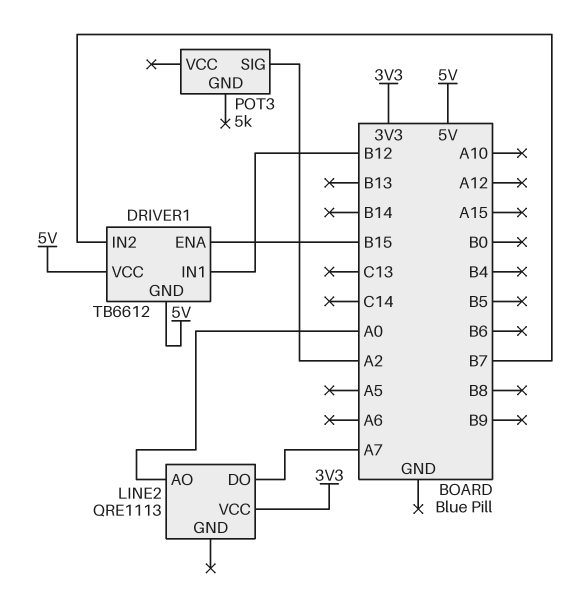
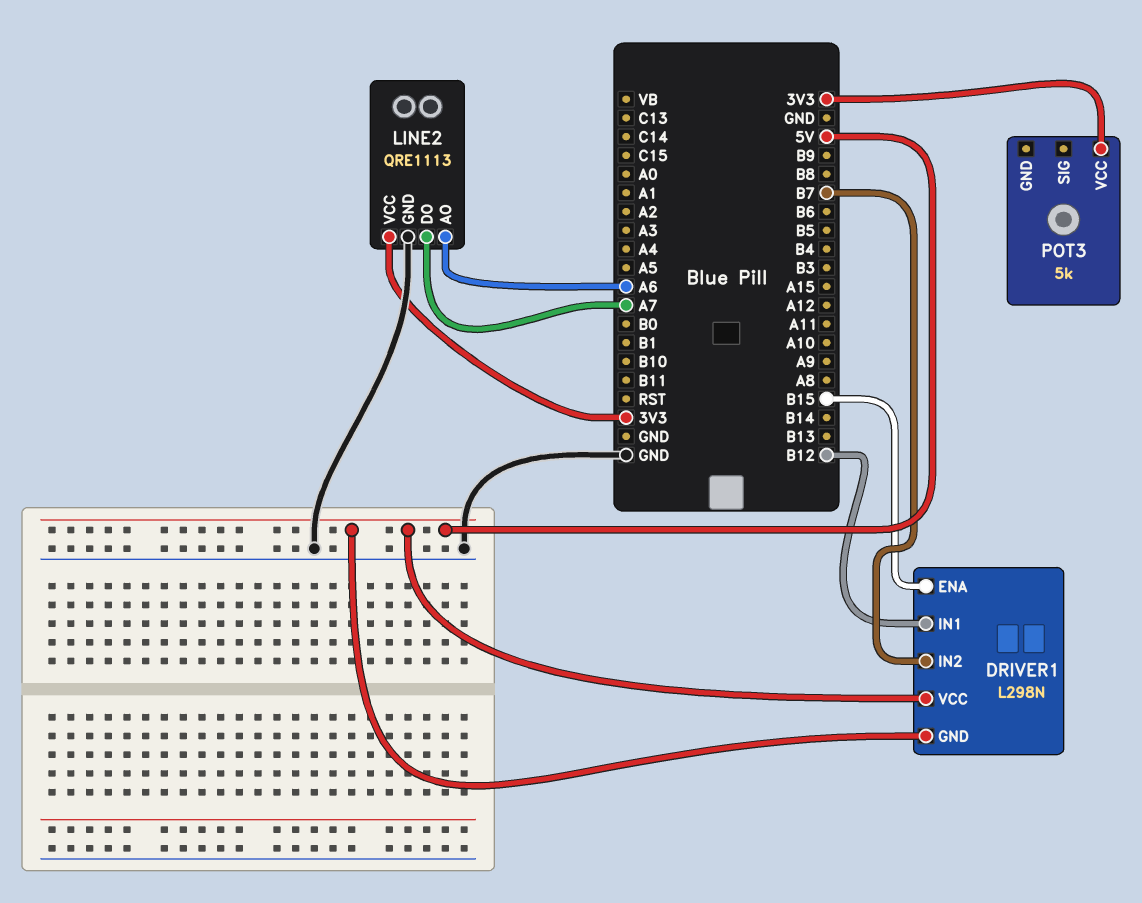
DRIVER1: TB6612 -> L298N
LINE2 pin AO: A0 -> A6
LINE2 pin GND: none -> GND
POT3 pin SIG: A2 -> none
POT3 pin VCC: none -> 3V3

